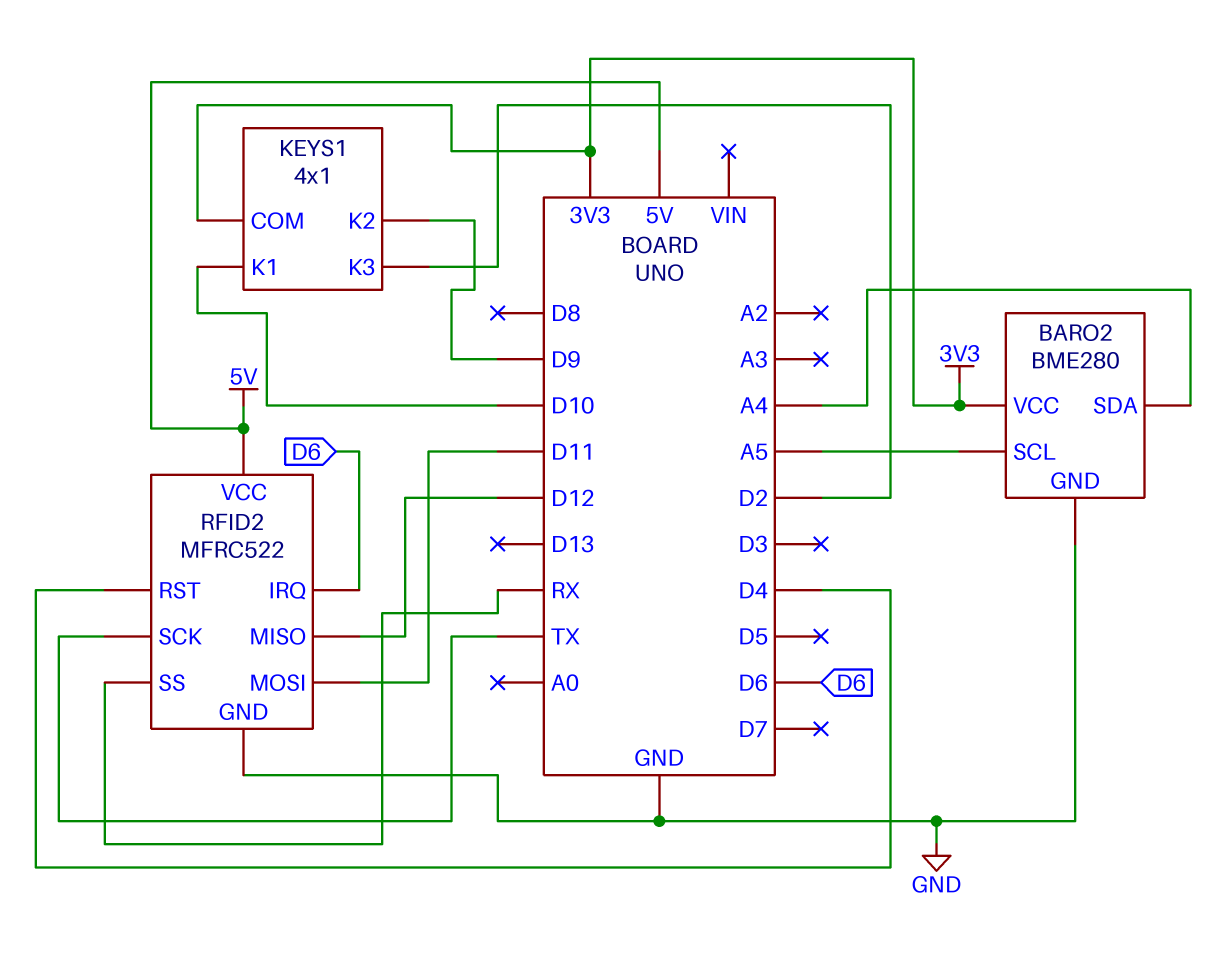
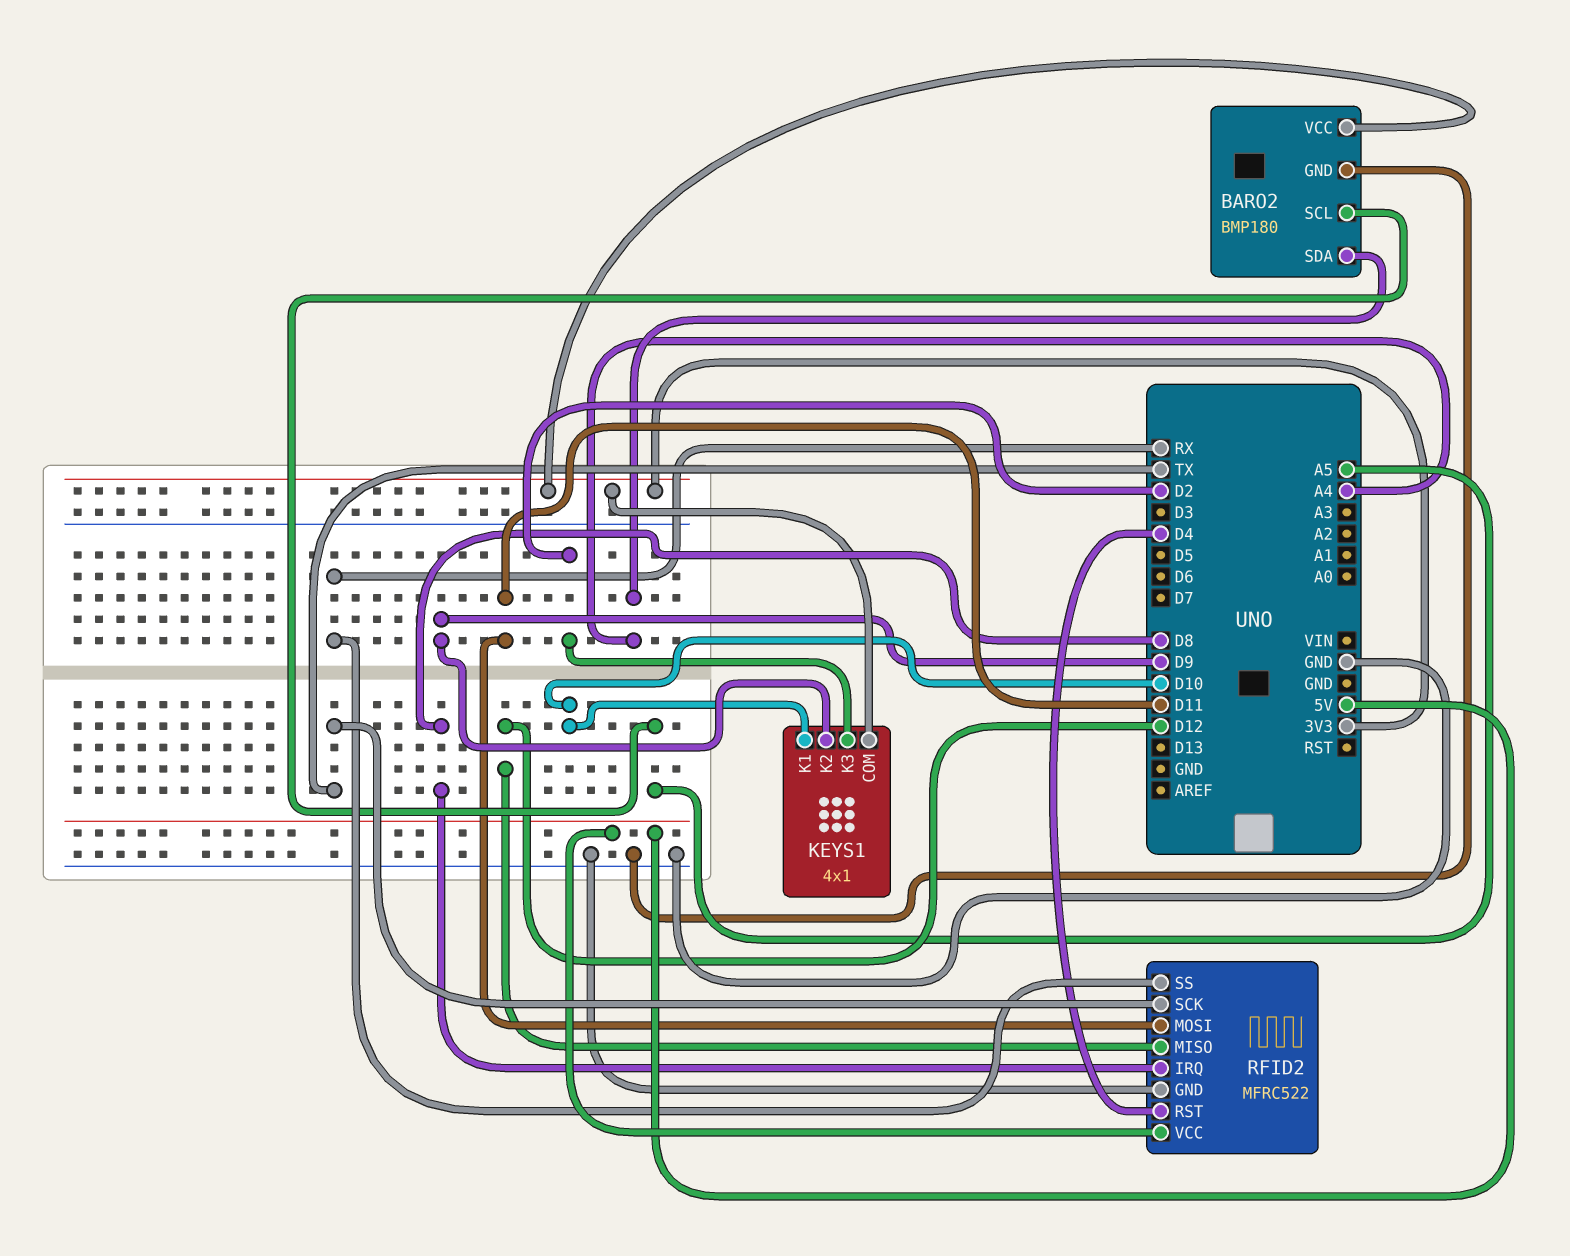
BARO2: BME280 -> BMP180
RFID2 pin IRQ: D6 -> D8

